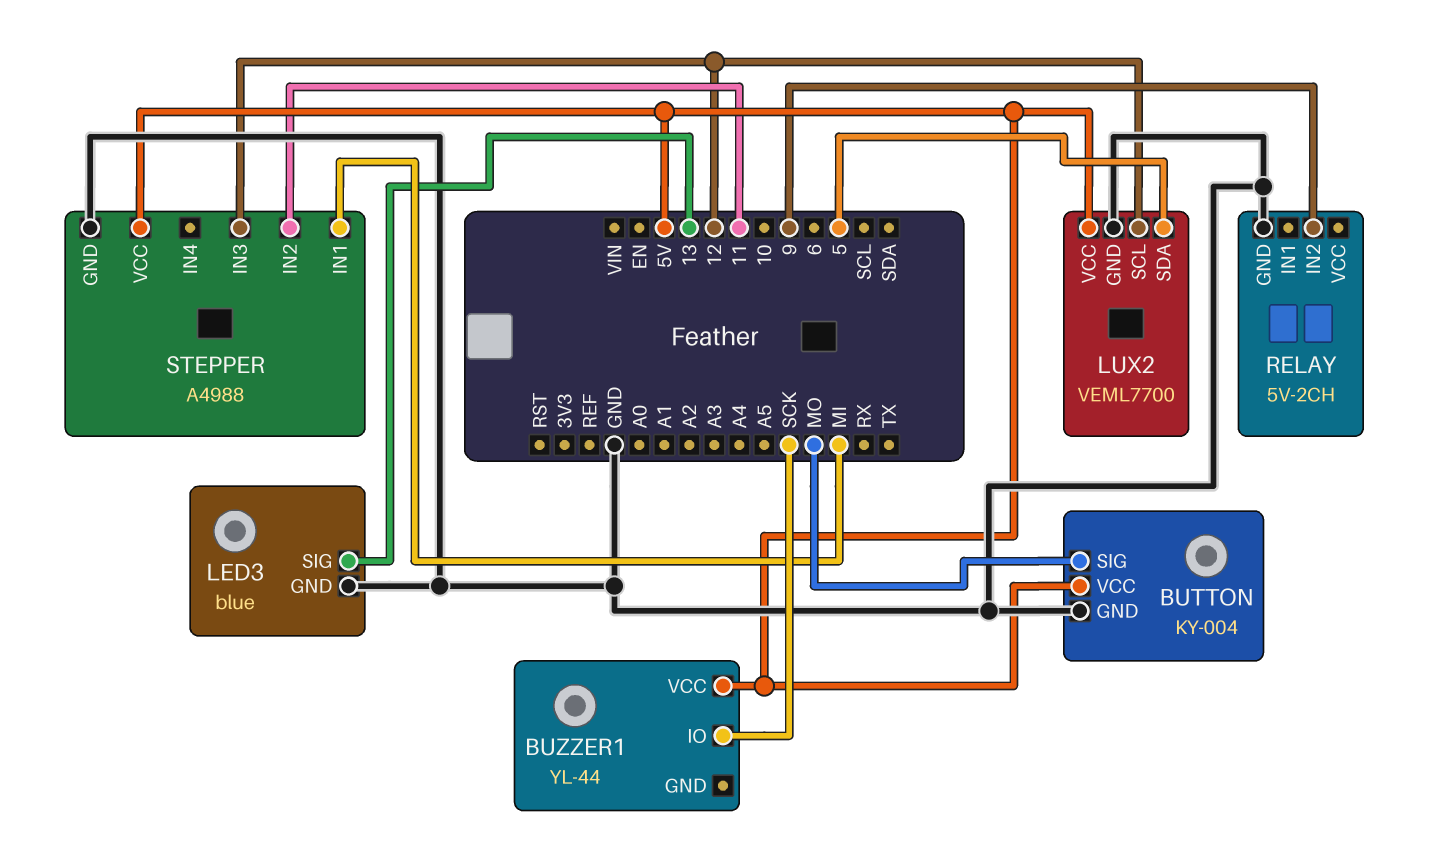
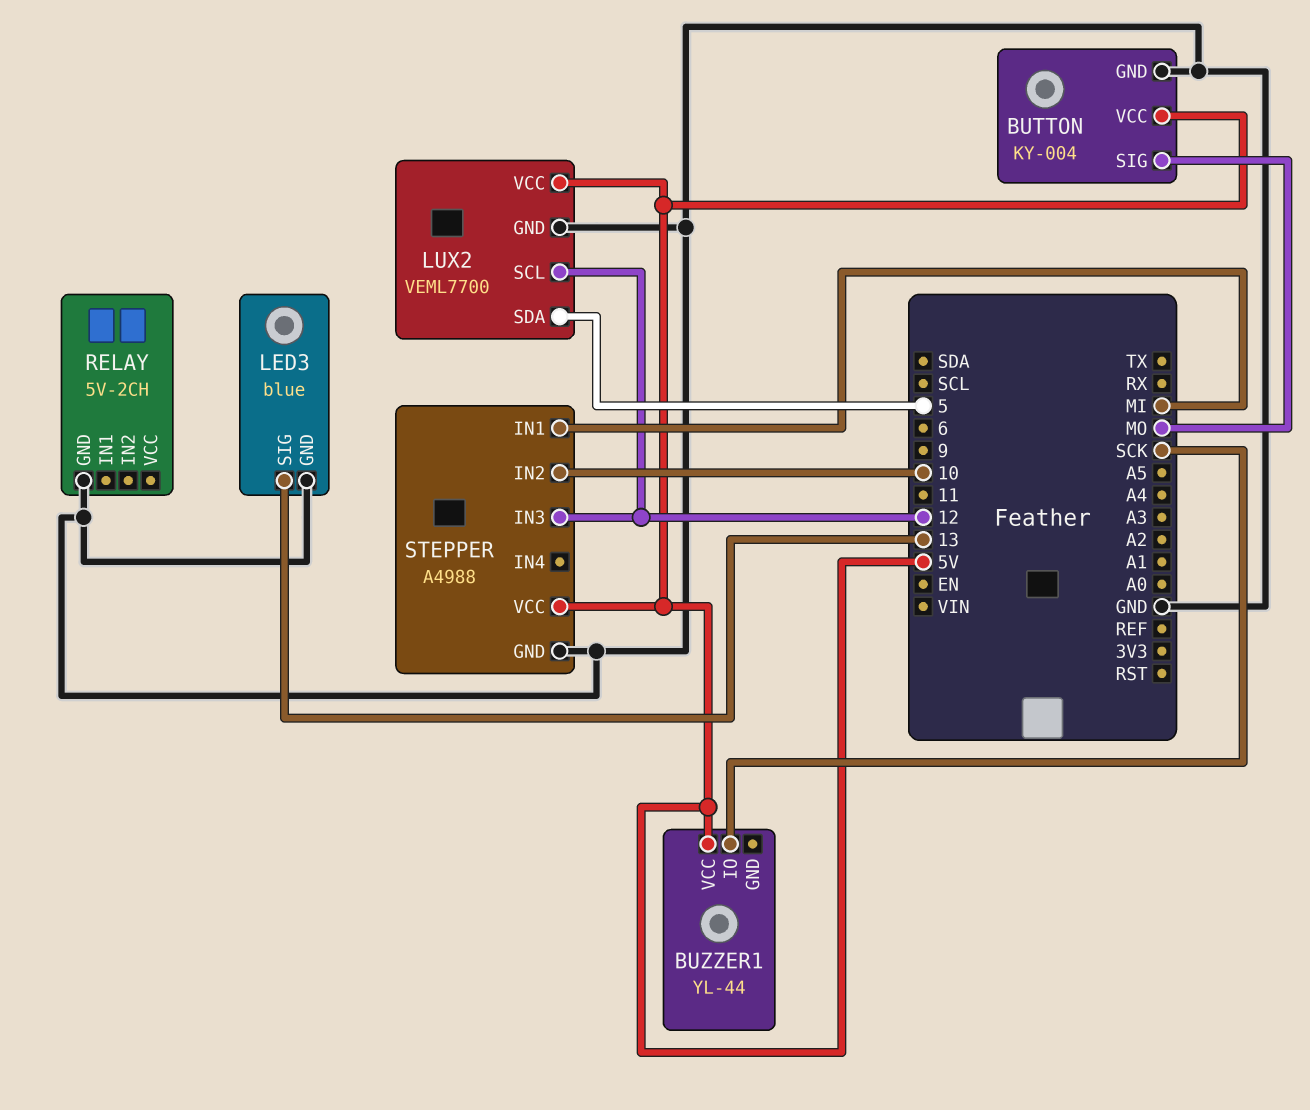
RELAY pin IN2: 9 -> none
STEPPER pin IN2: 11 -> 10

